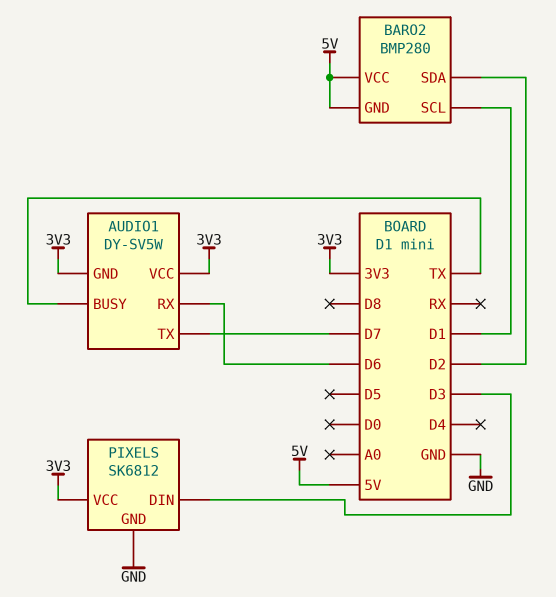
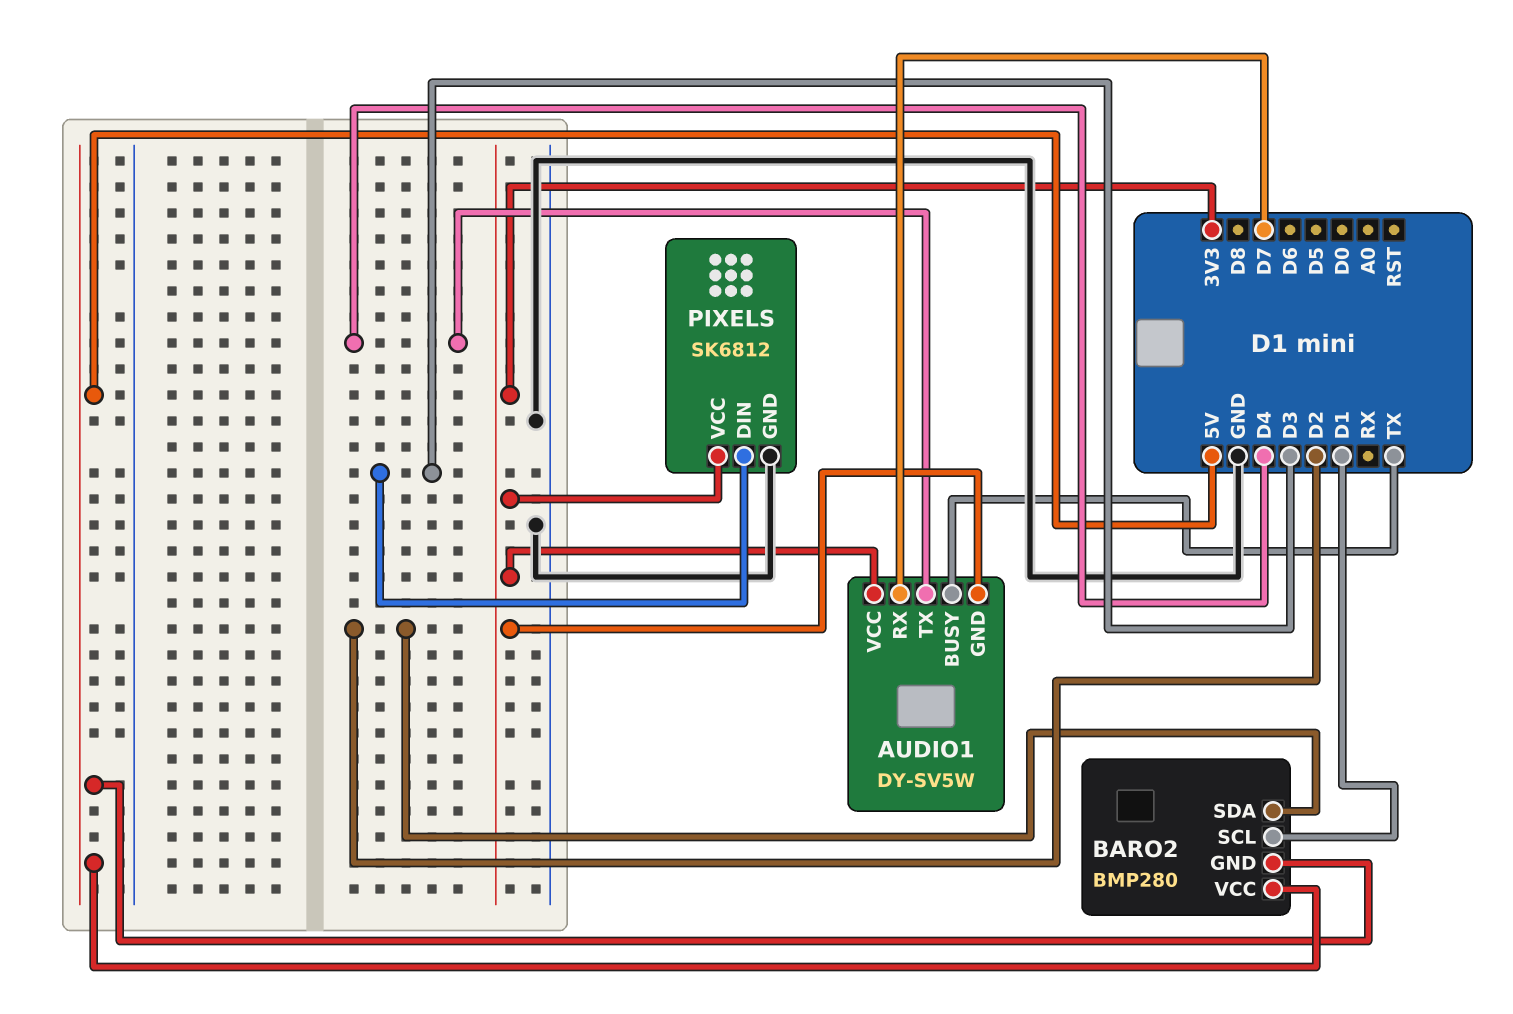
AUDIO1 pin RX: D6 -> D7
AUDIO1 pin TX: D7 -> D4

